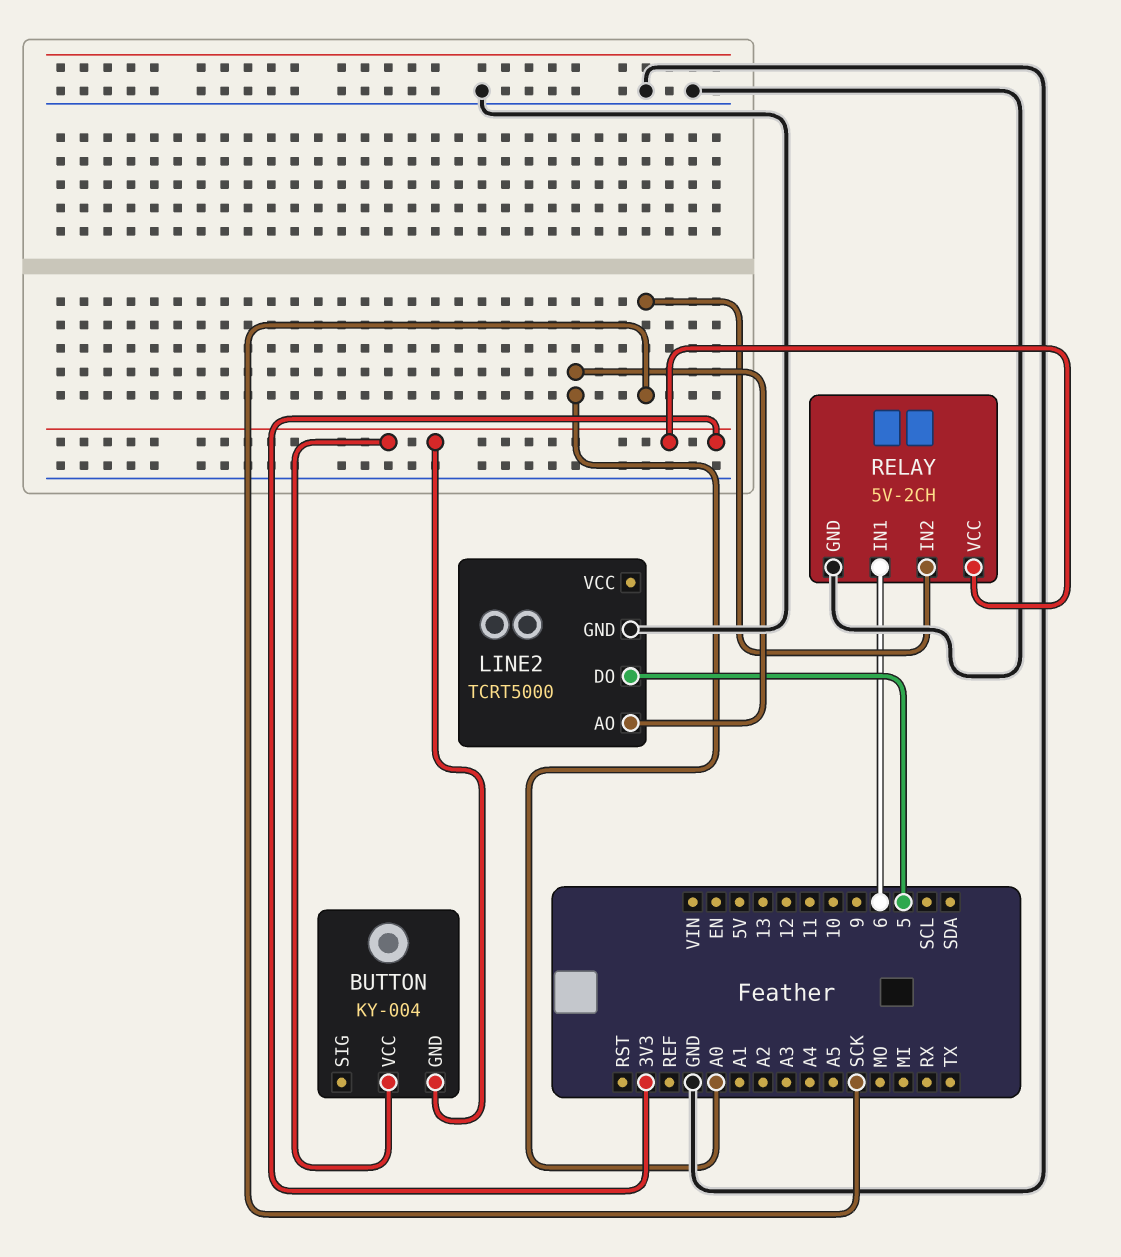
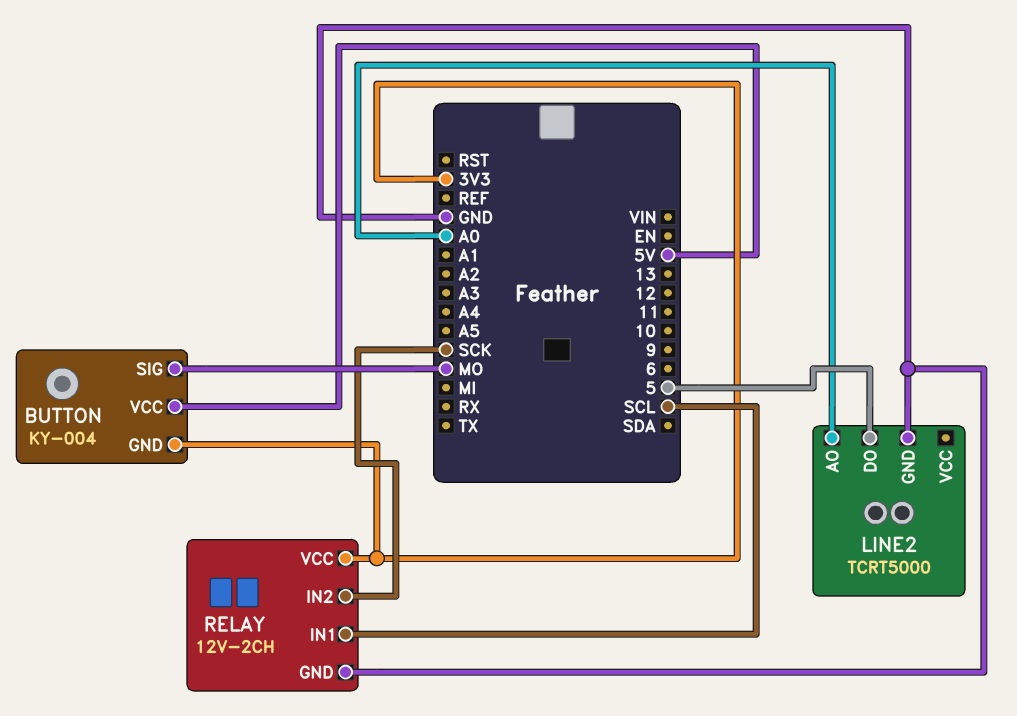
BUTTON pin SIG: none -> MO
BUTTON pin VCC: 3V3 -> 5V
RELAY: 5V-2CH -> 12V-2CH
RELAY pin IN1: 6 -> SCL

